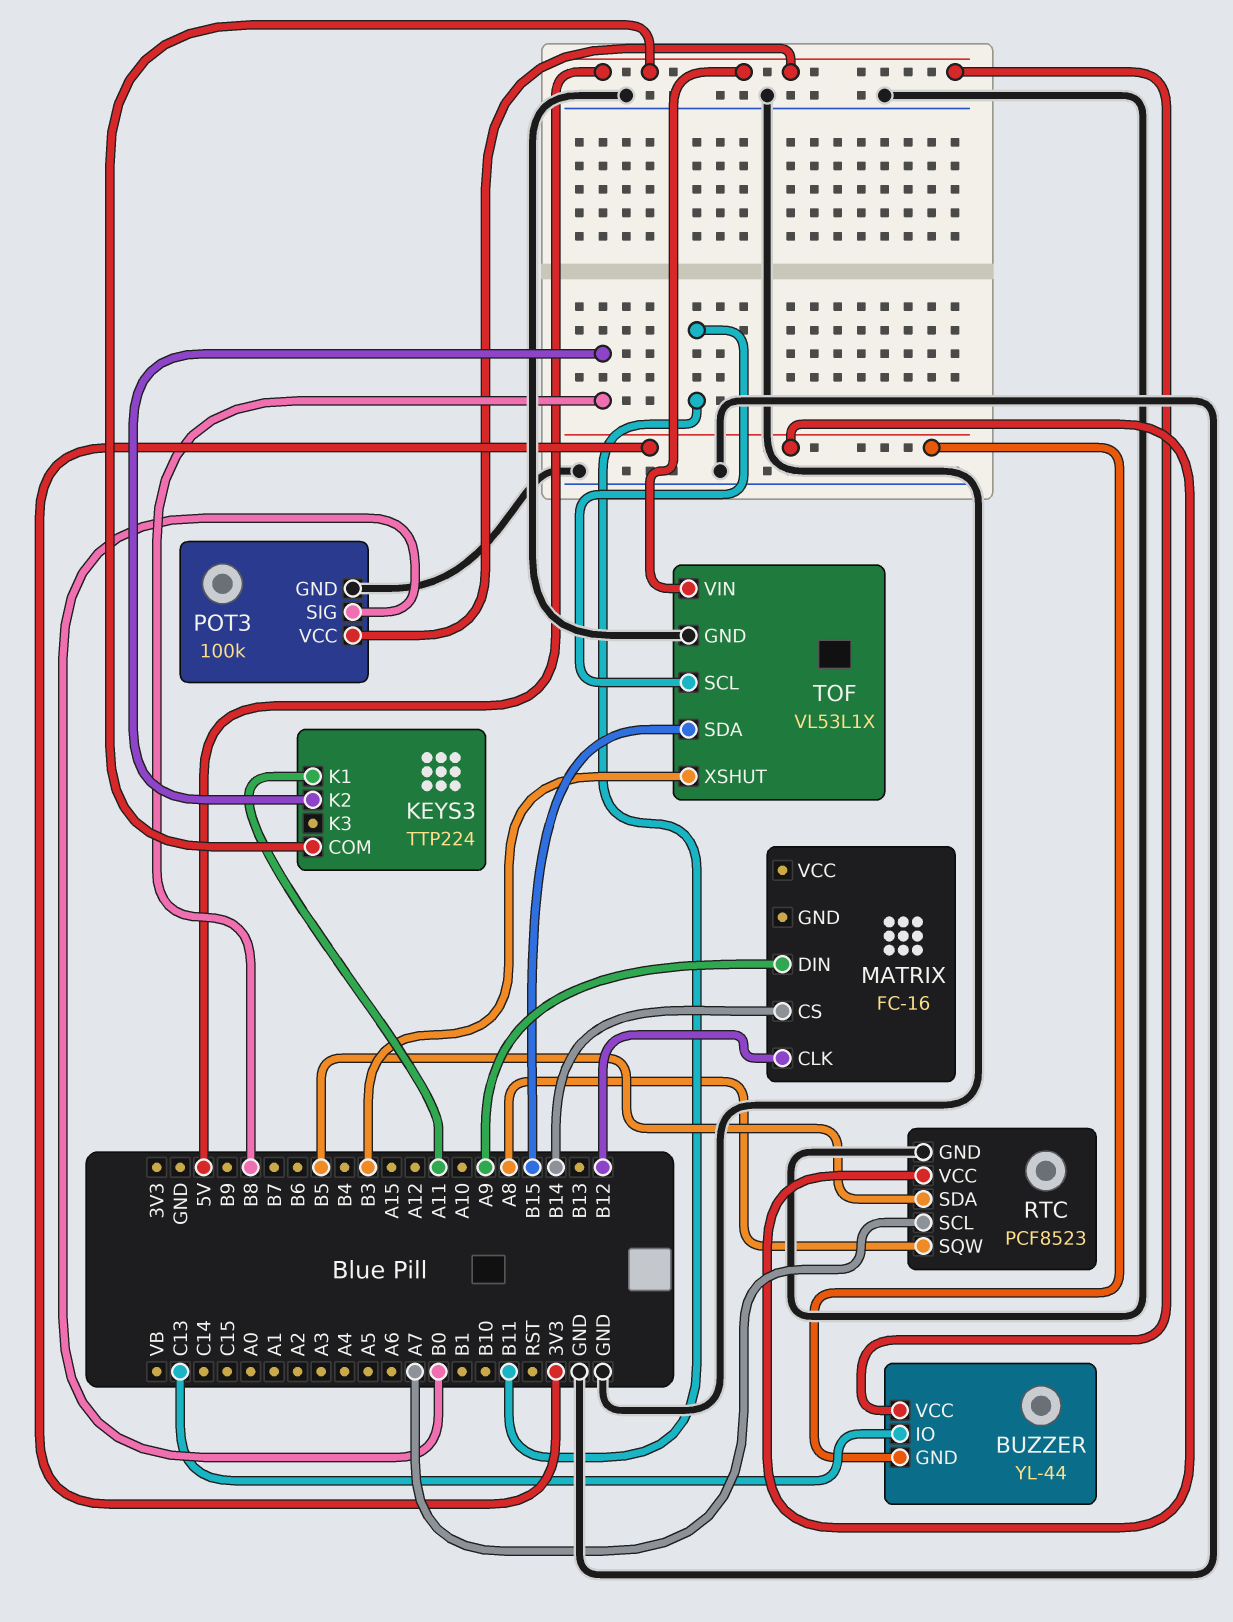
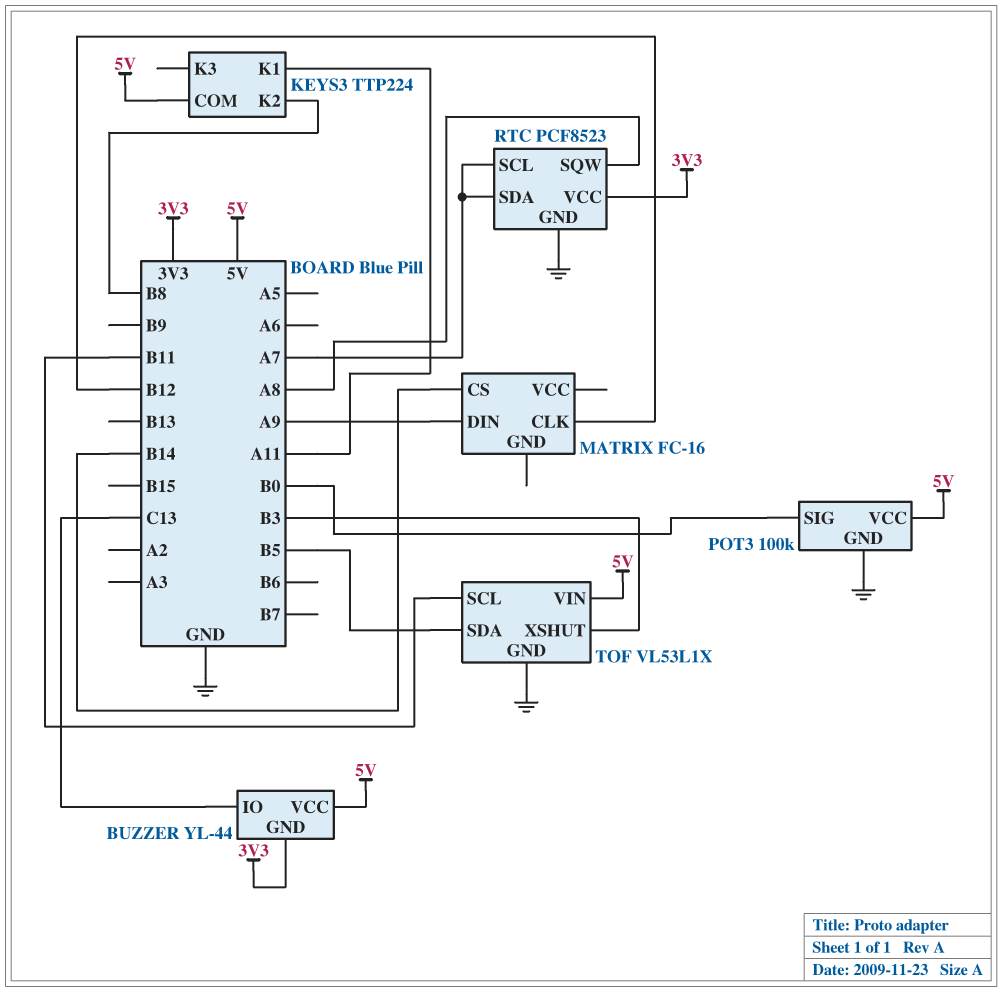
RTC pin SDA: B5 -> A7
TOF pin SDA: B15 -> B5

